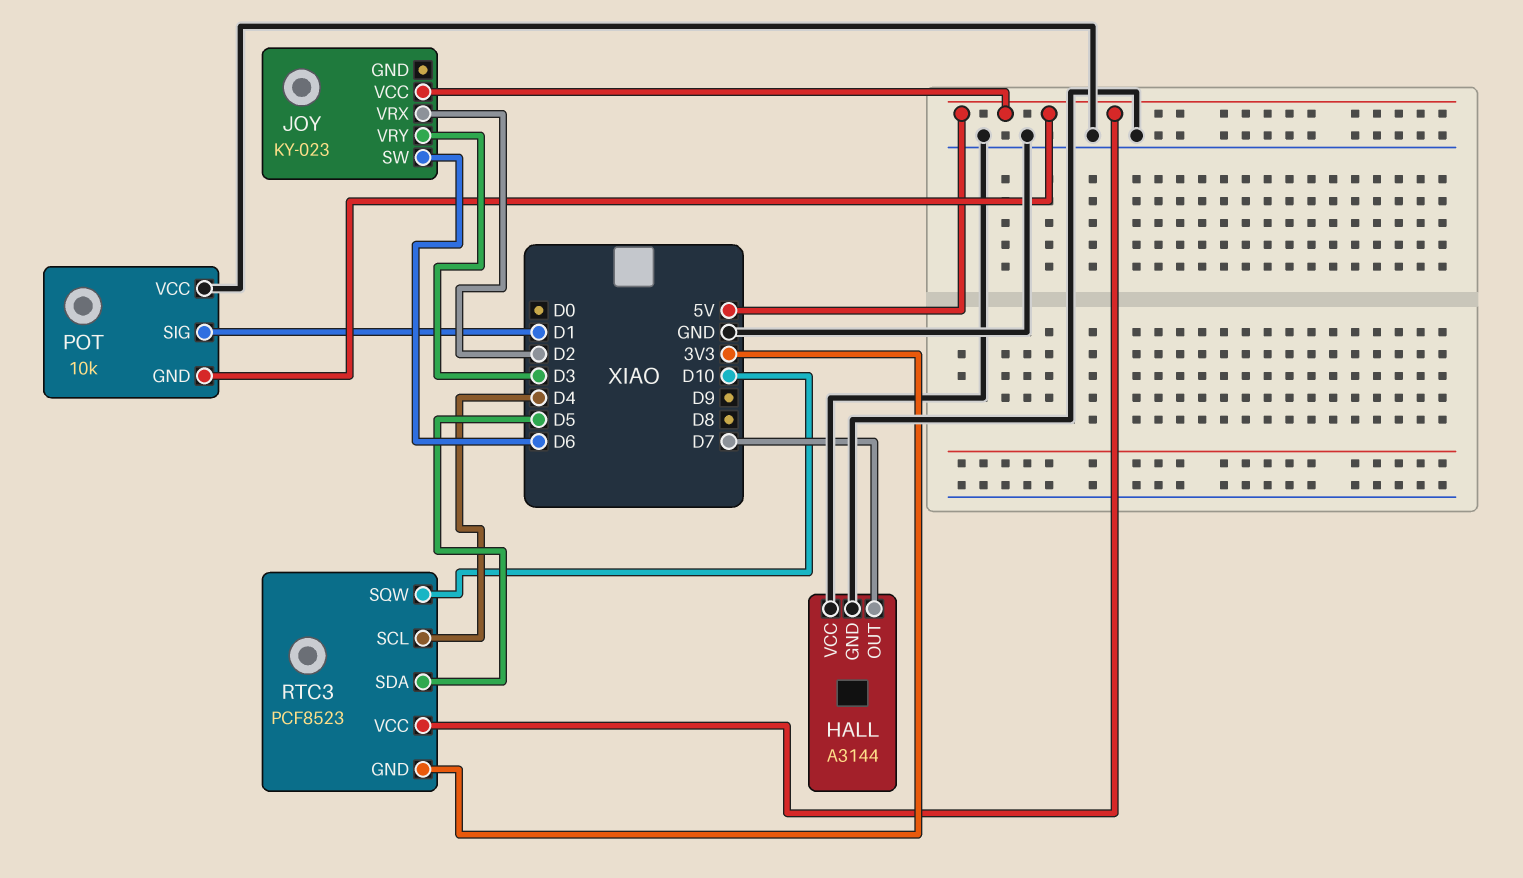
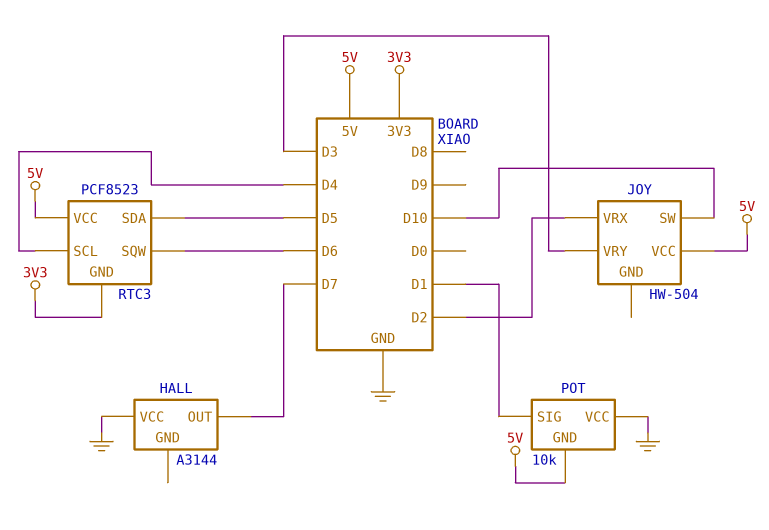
HALL pin GND: GND -> none
JOY: KY-023 -> HW-504
JOY pin SW: D6 -> D10
RTC3 pin SQW: D10 -> D6

